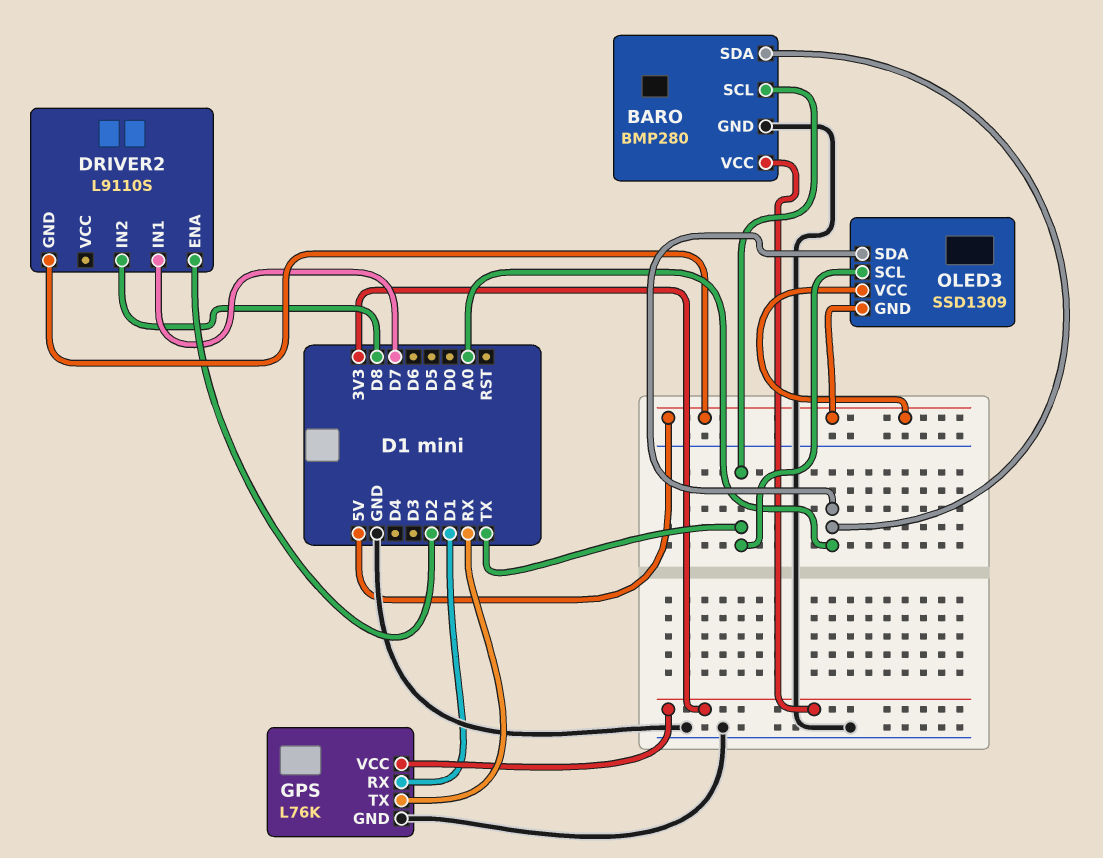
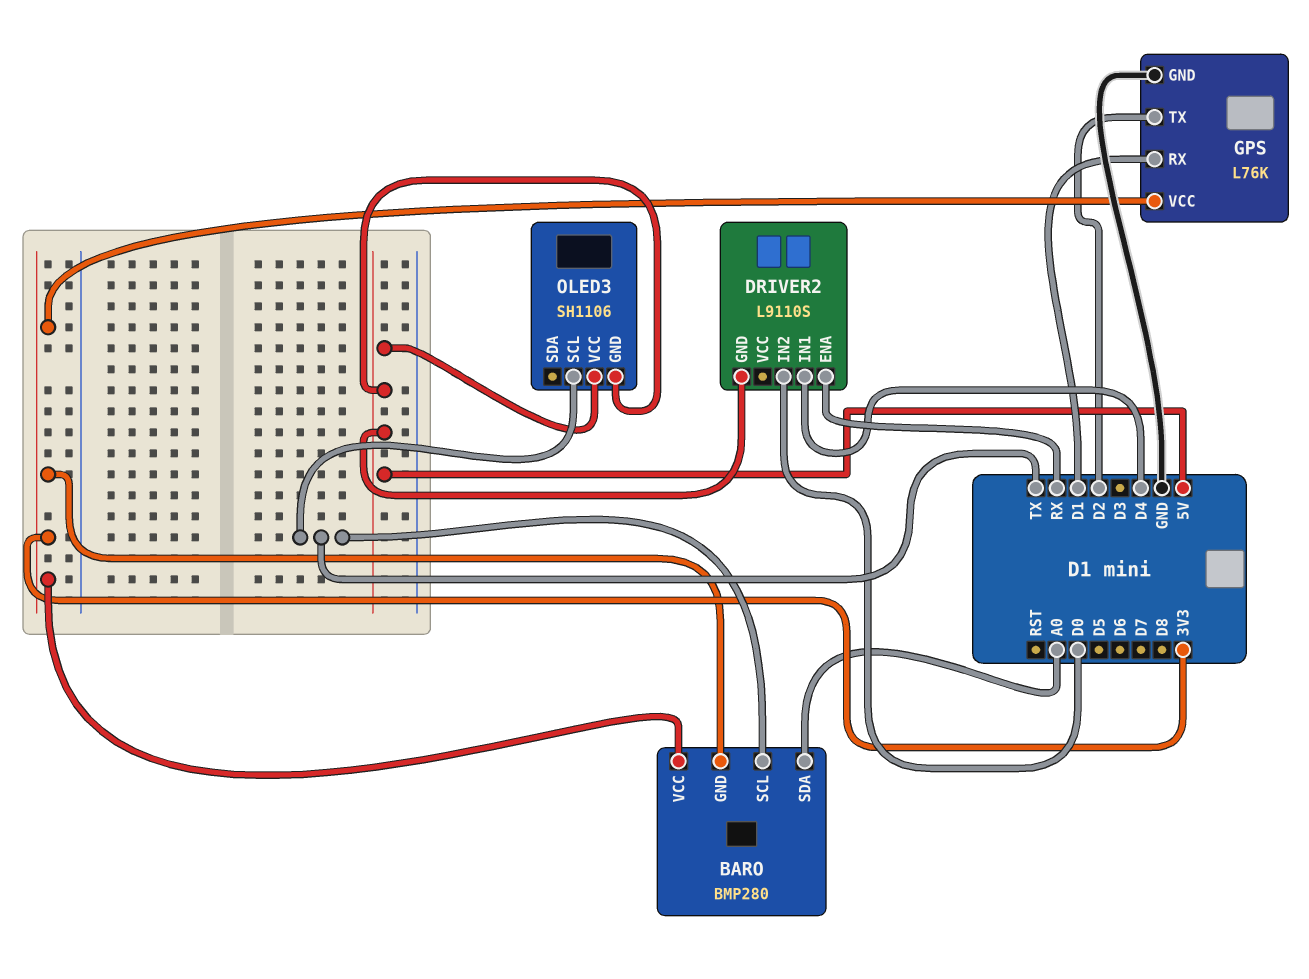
BARO pin GND: GND -> 3V3
DRIVER2 pin ENA: D2 -> RX
DRIVER2 pin IN1: D7 -> D4
DRIVER2 pin IN2: D8 -> D0
GPS pin TX: RX -> D2
OLED3: SSD1309 -> SH1106
OLED3 pin SDA: A0 -> none

